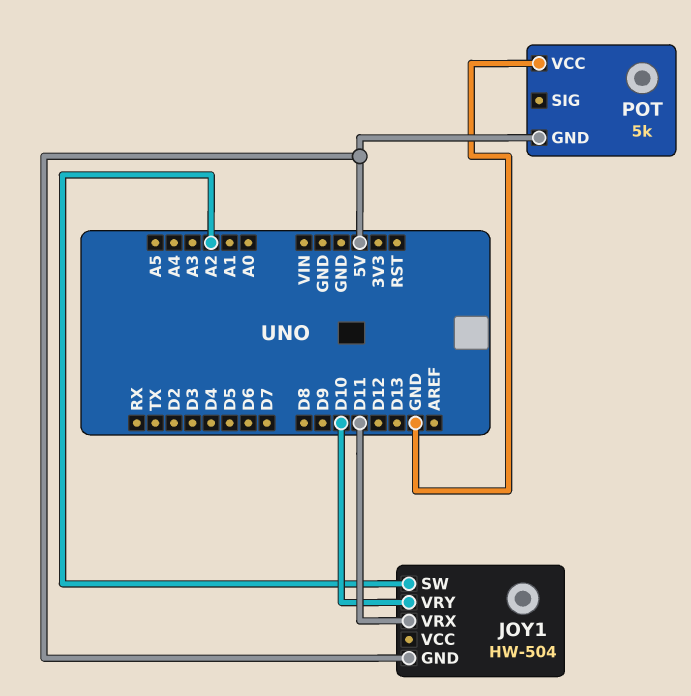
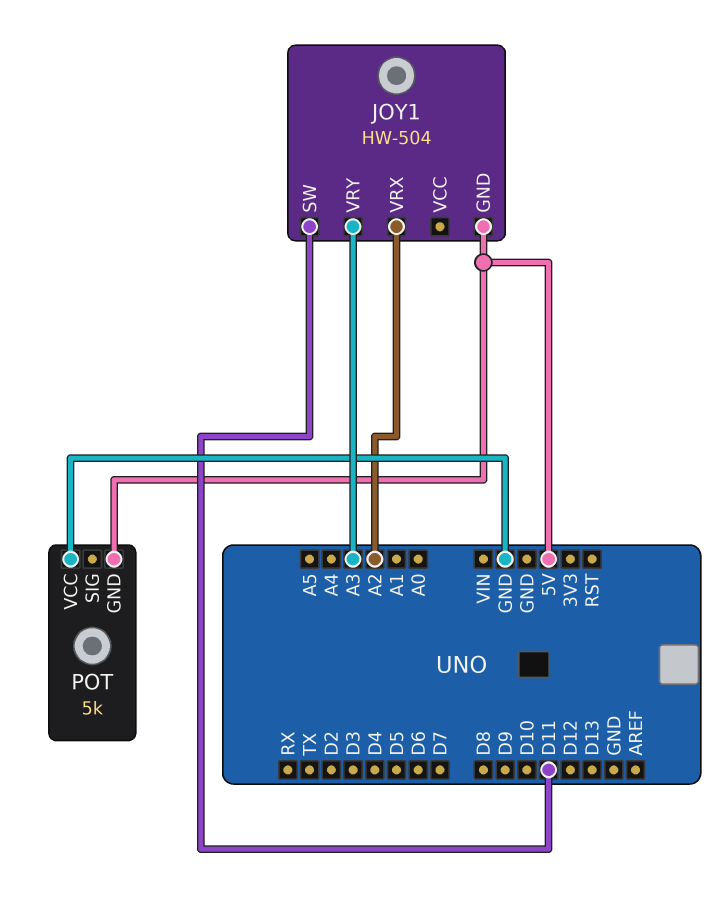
JOY1 pin SW: A2 -> D11
JOY1 pin VRX: D11 -> A2
JOY1 pin VRY: D10 -> A3

